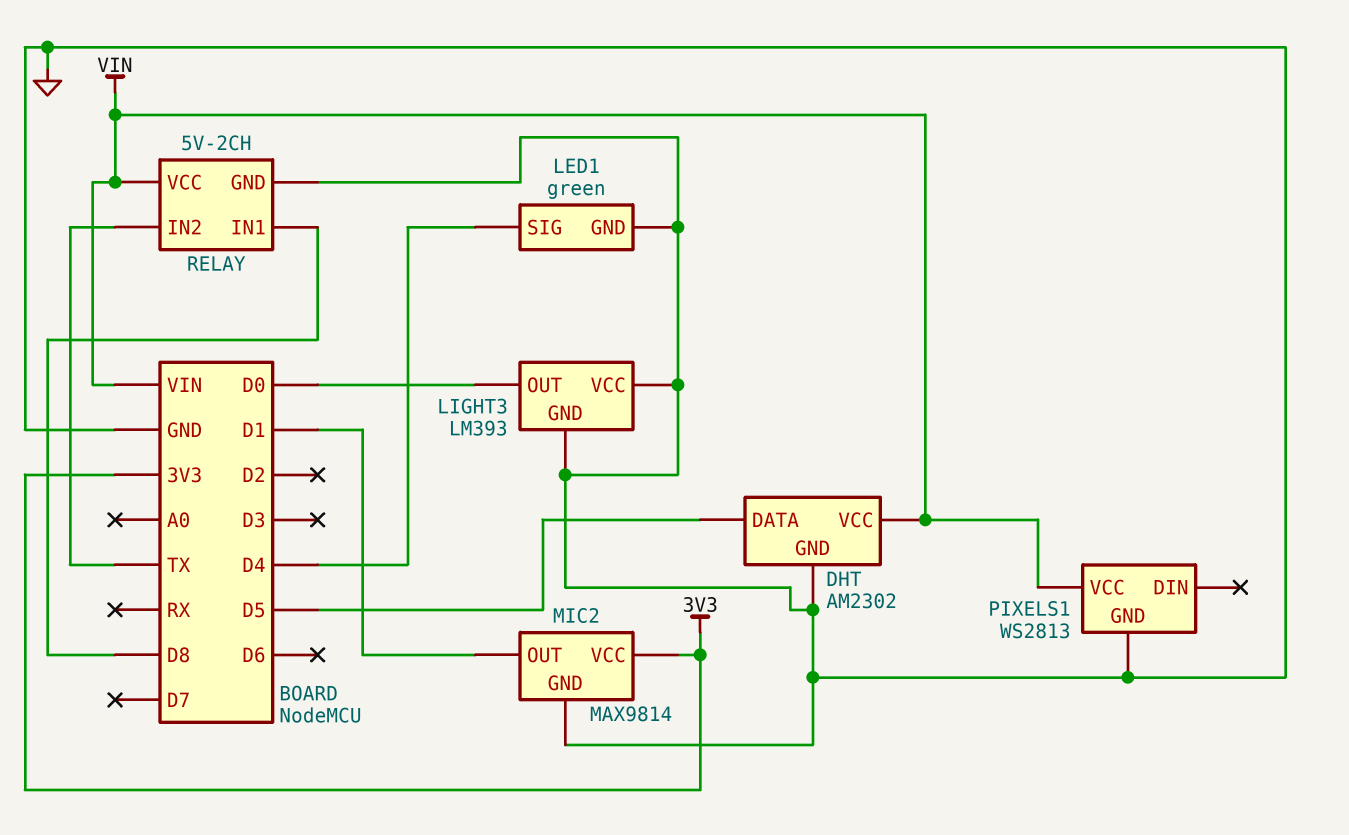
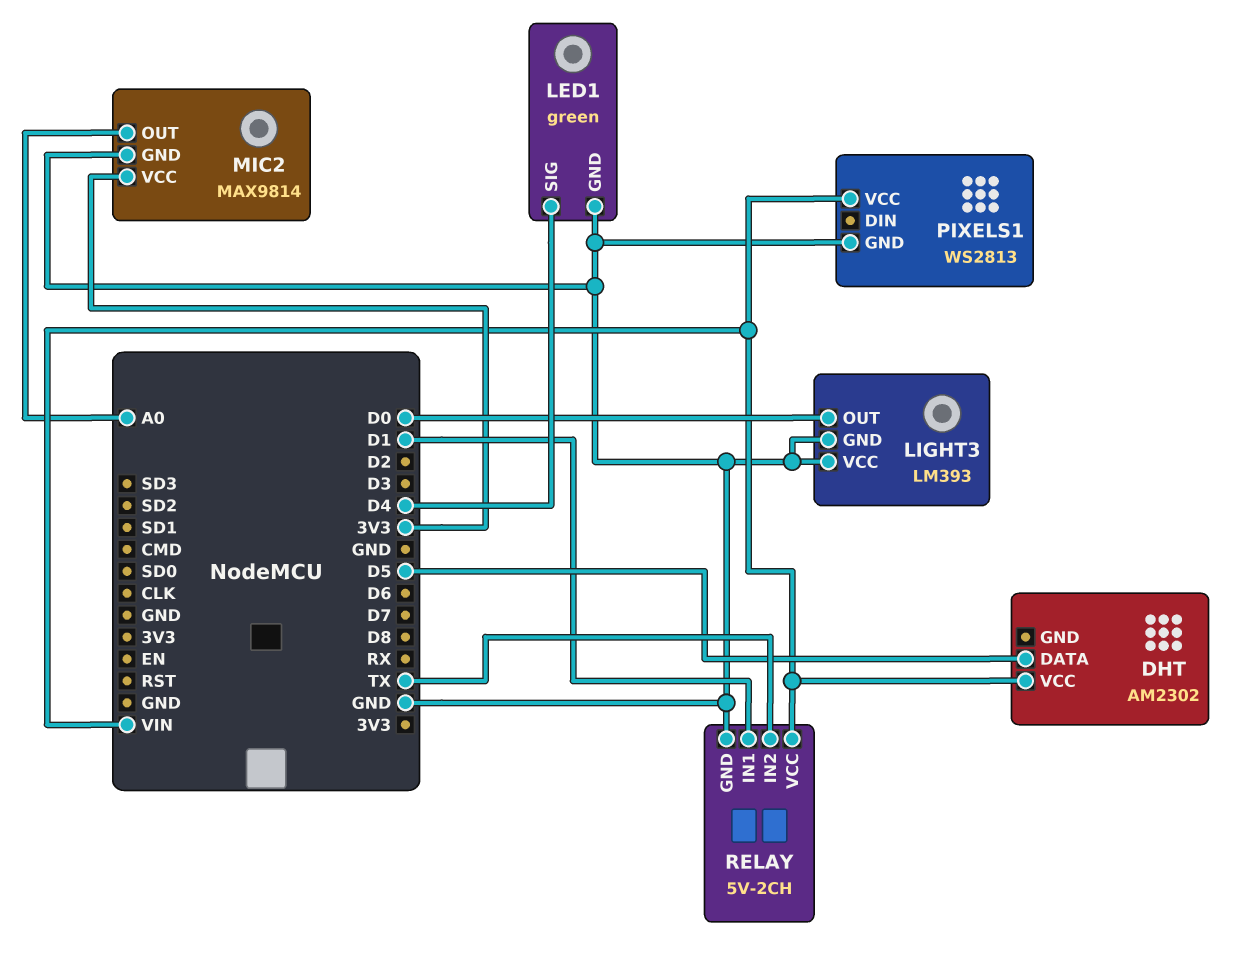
DHT pin GND: GND -> none
MIC2 pin OUT: D1 -> A0
RELAY pin IN1: D8 -> D1

